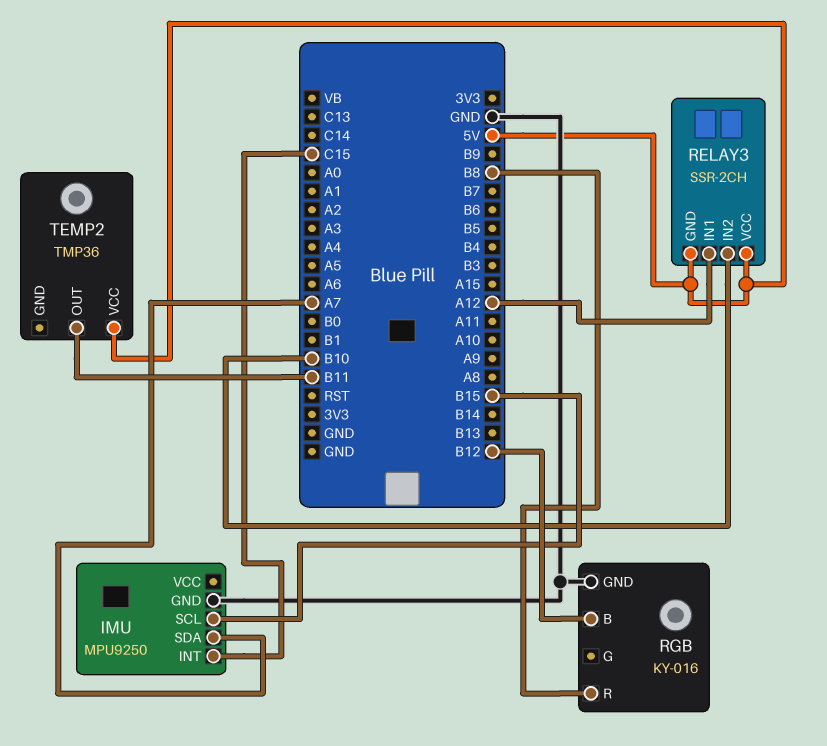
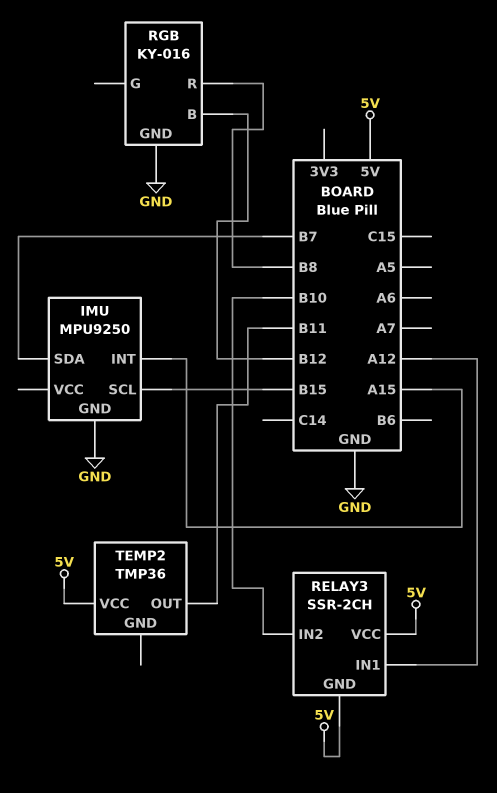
IMU pin INT: C15 -> A15
IMU pin SDA: A7 -> B7

